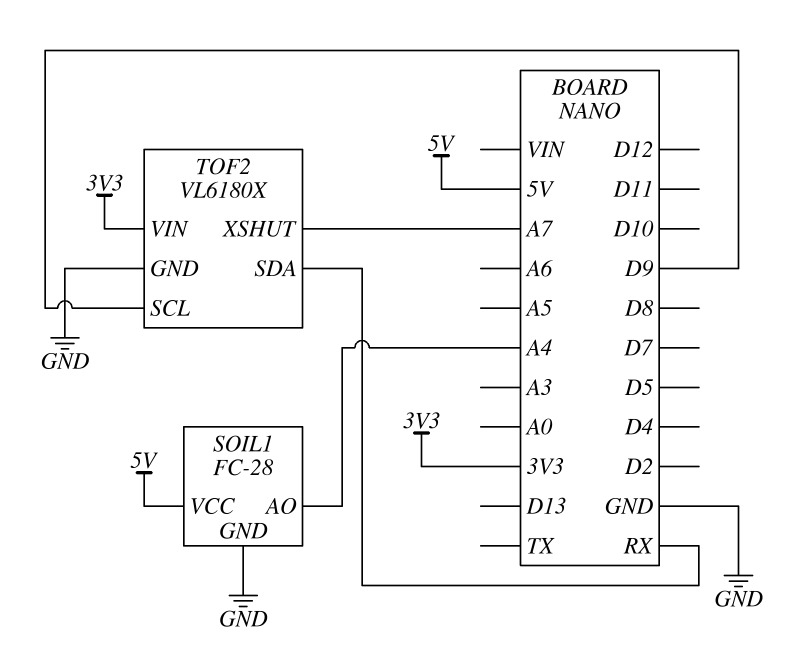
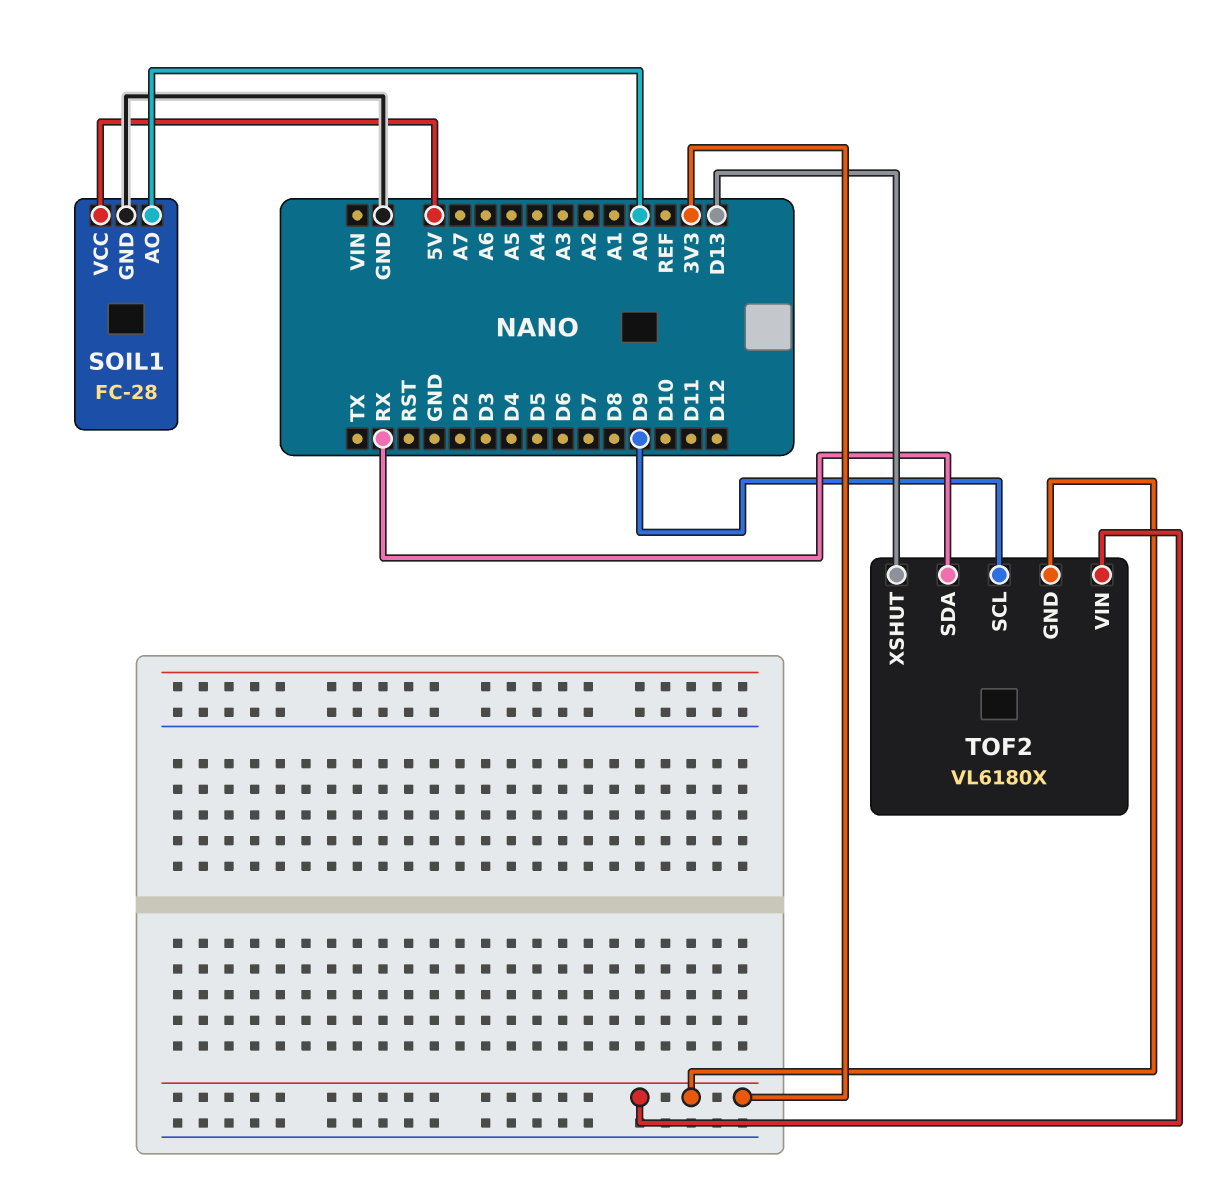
SOIL1 pin AO: A4 -> A0
TOF2 pin GND: GND -> 3V3
TOF2 pin XSHUT: A7 -> D13

